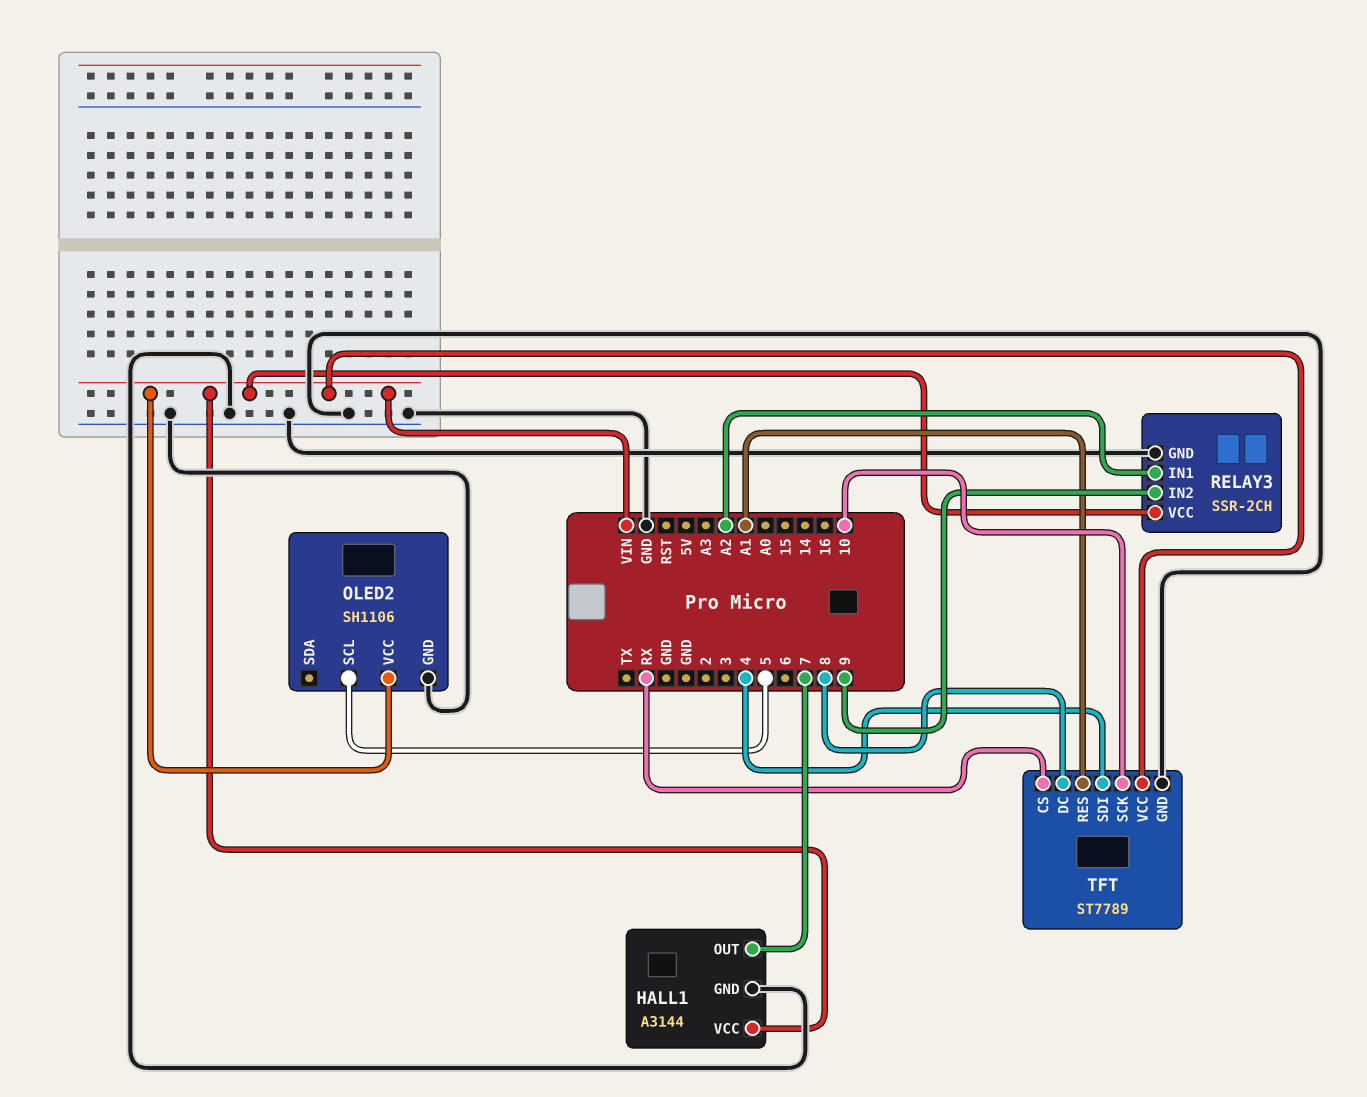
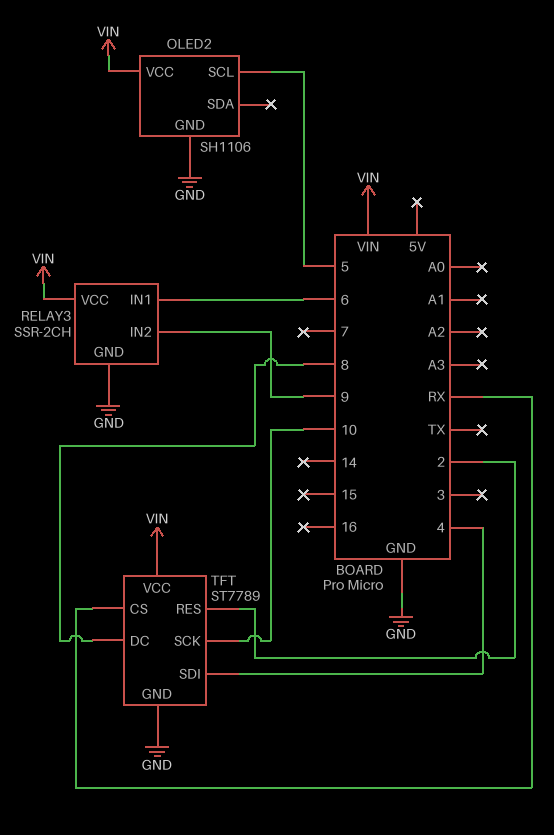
HALL1: A3144 -> none
HALL1 pin GND: GND -> none
HALL1 pin OUT: 7 -> none
HALL1 pin VCC: VIN -> none
RELAY3 pin IN1: A2 -> 6
TFT pin RES: A1 -> 2

